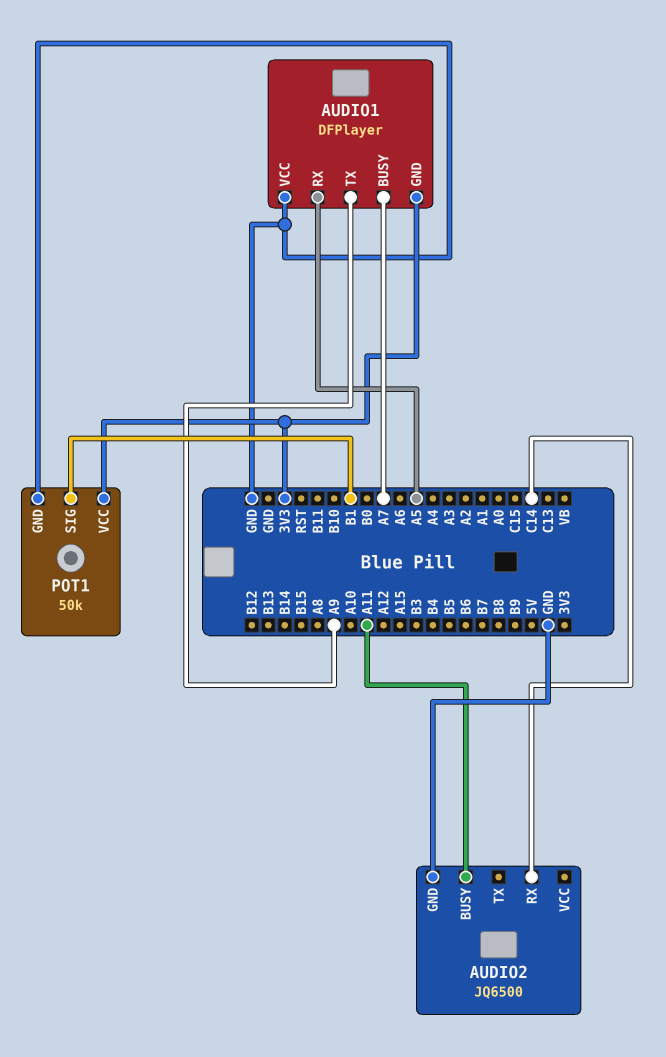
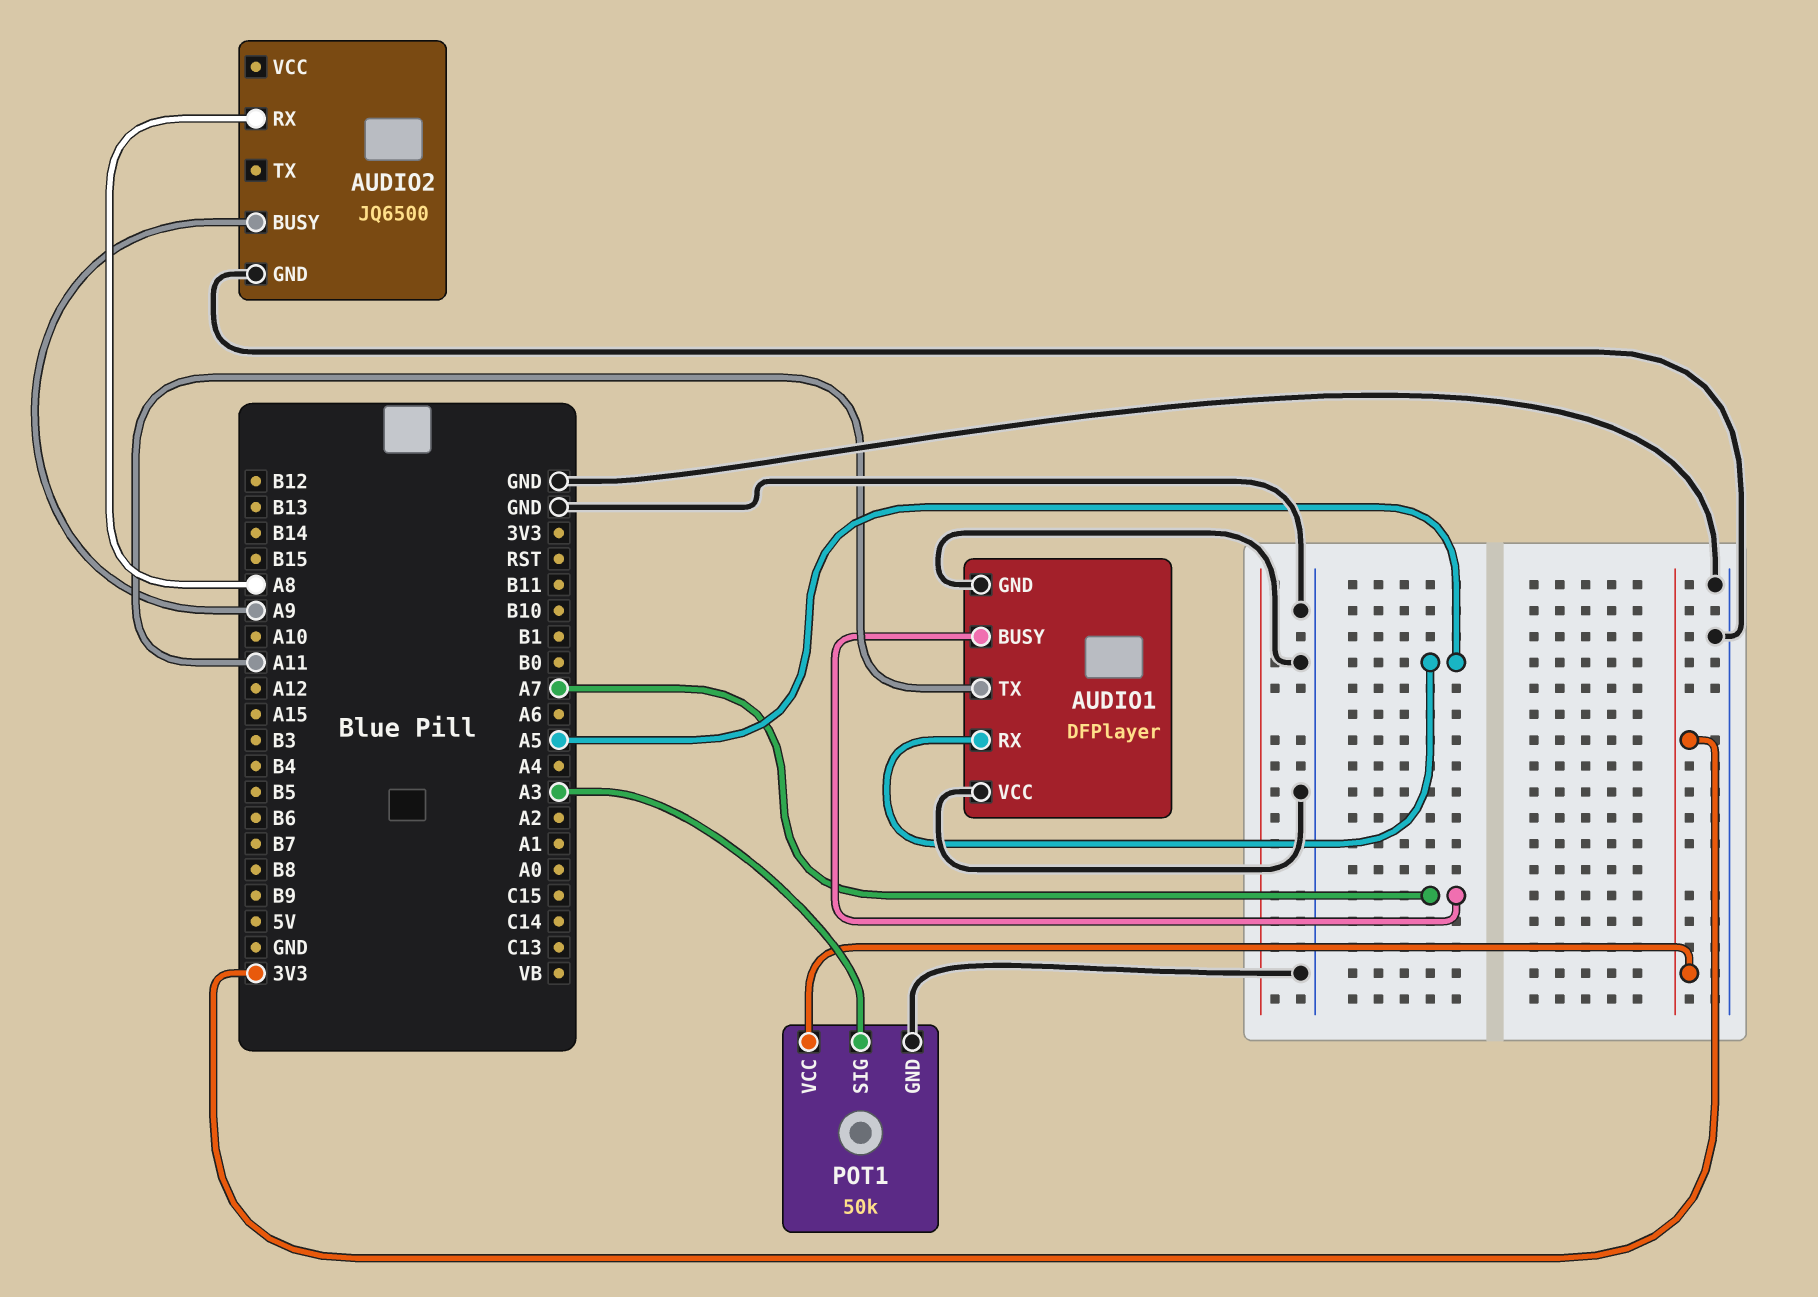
AUDIO1 pin GND: 3V3 -> GND
AUDIO1 pin TX: A9 -> A11
AUDIO2 pin BUSY: A11 -> A9
AUDIO2 pin RX: C14 -> A8
POT1 pin SIG: B1 -> A3

